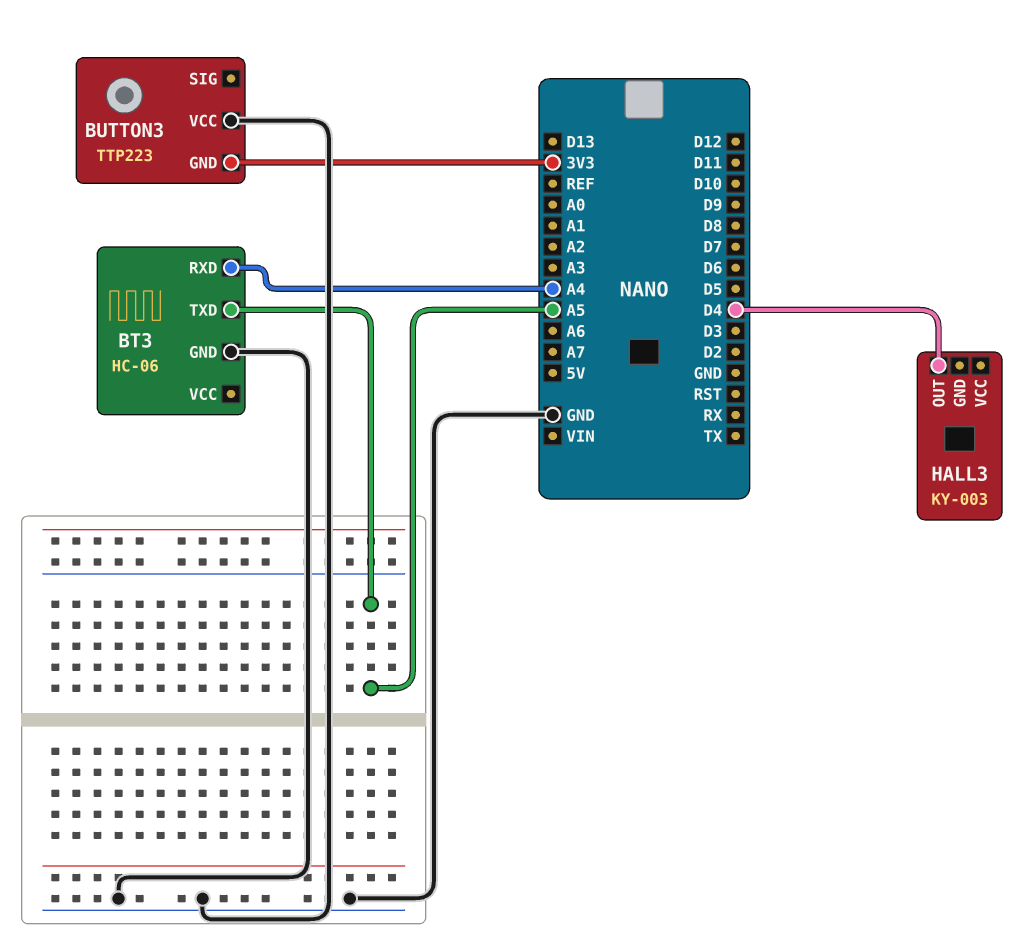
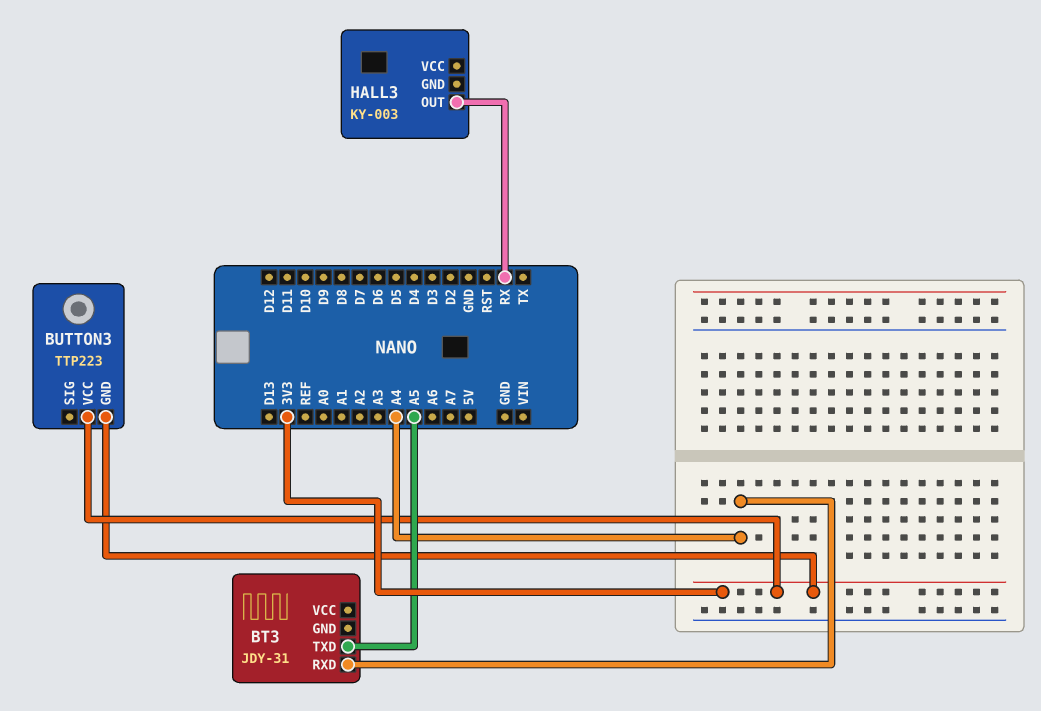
BT3: HC-06 -> JDY-31
BT3 pin GND: GND -> none
BUTTON3 pin VCC: GND -> 3V3
HALL3 pin OUT: D4 -> RX

